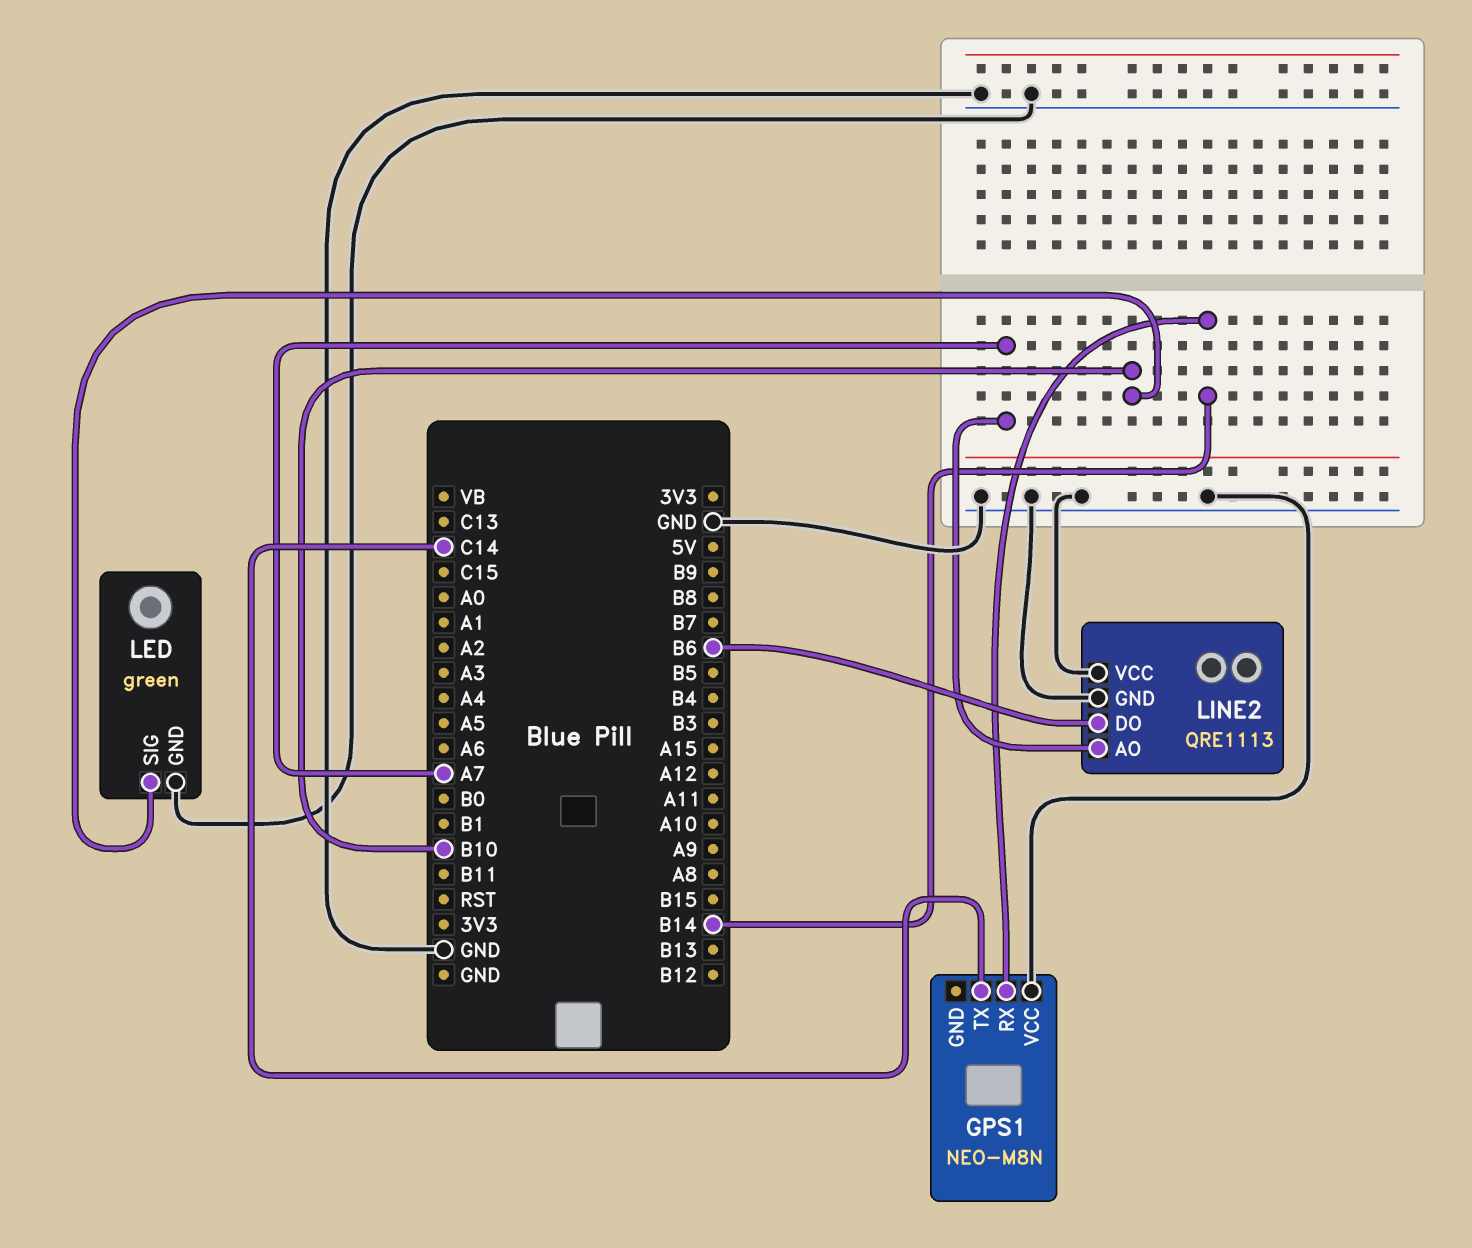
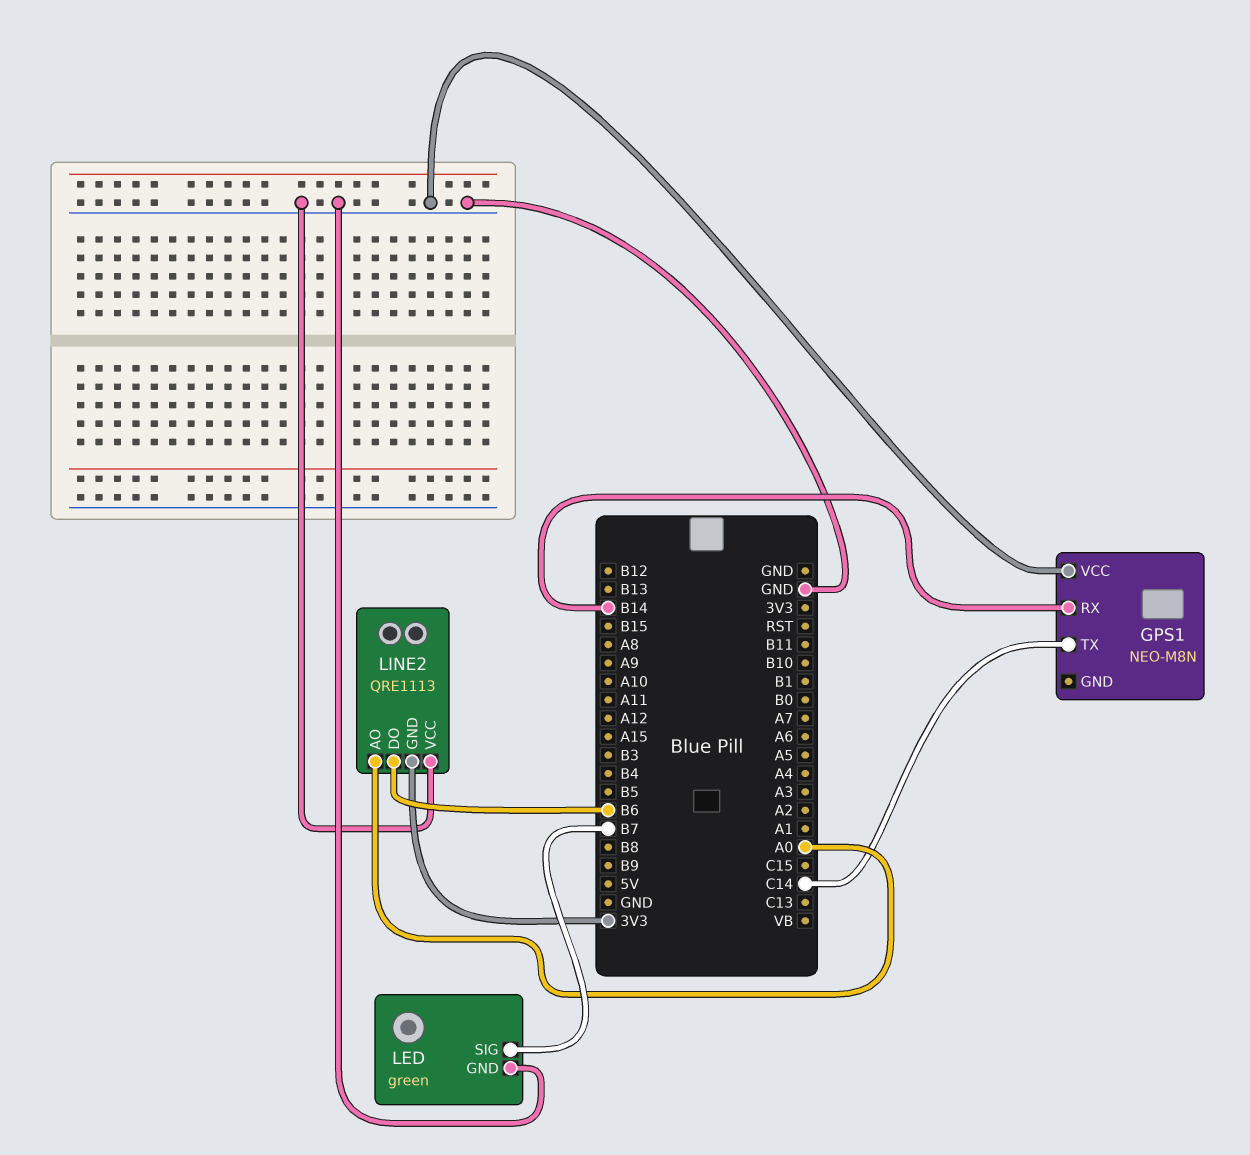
LED pin SIG: B10 -> B7
LINE2 pin AO: A7 -> A0
LINE2 pin GND: GND -> 3V3

